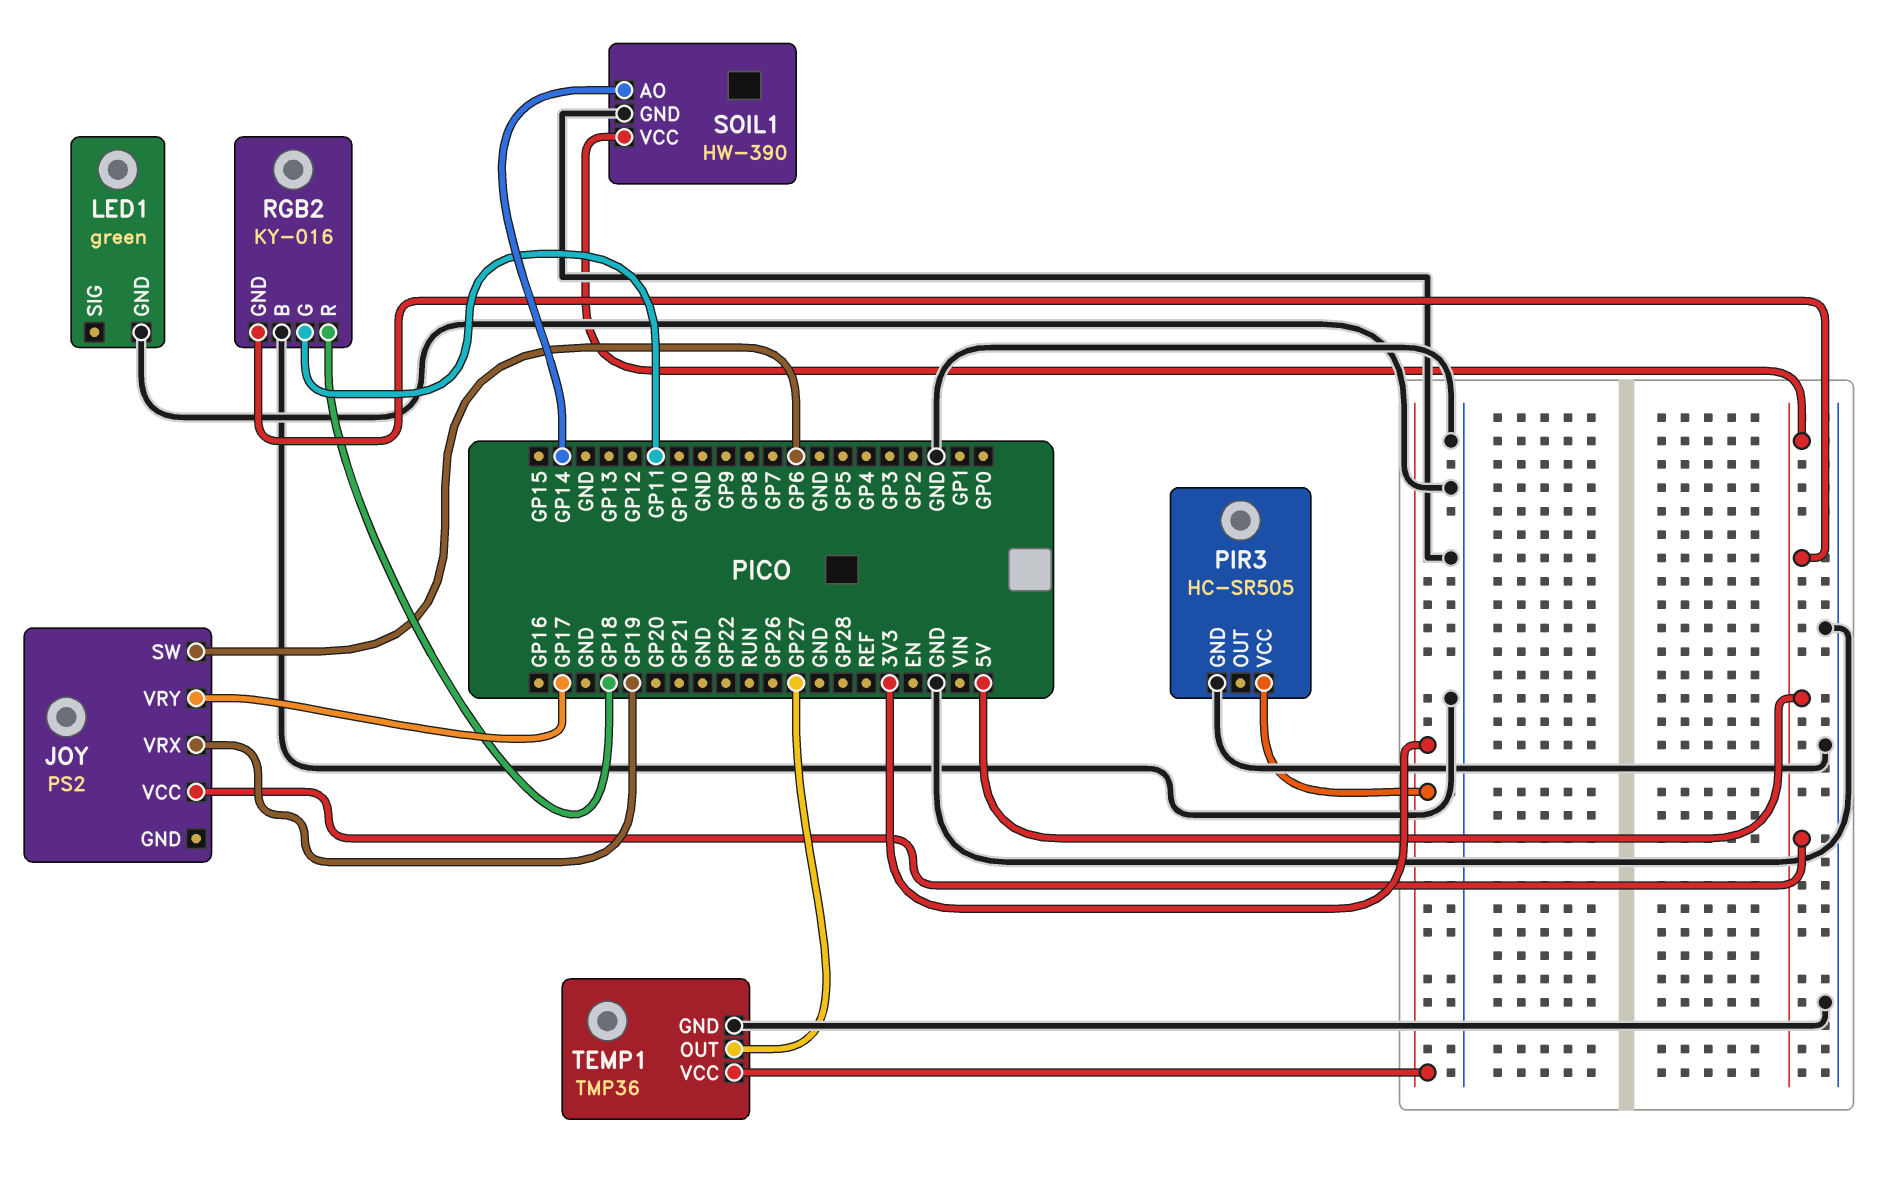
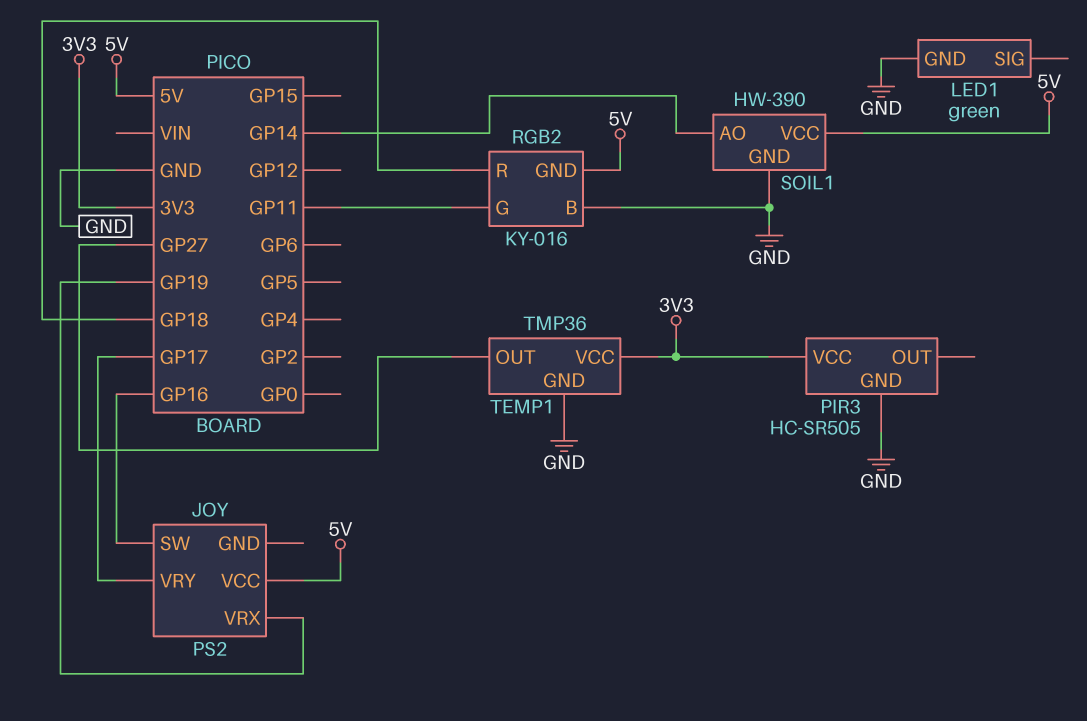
JOY pin SW: GP6 -> GP16

